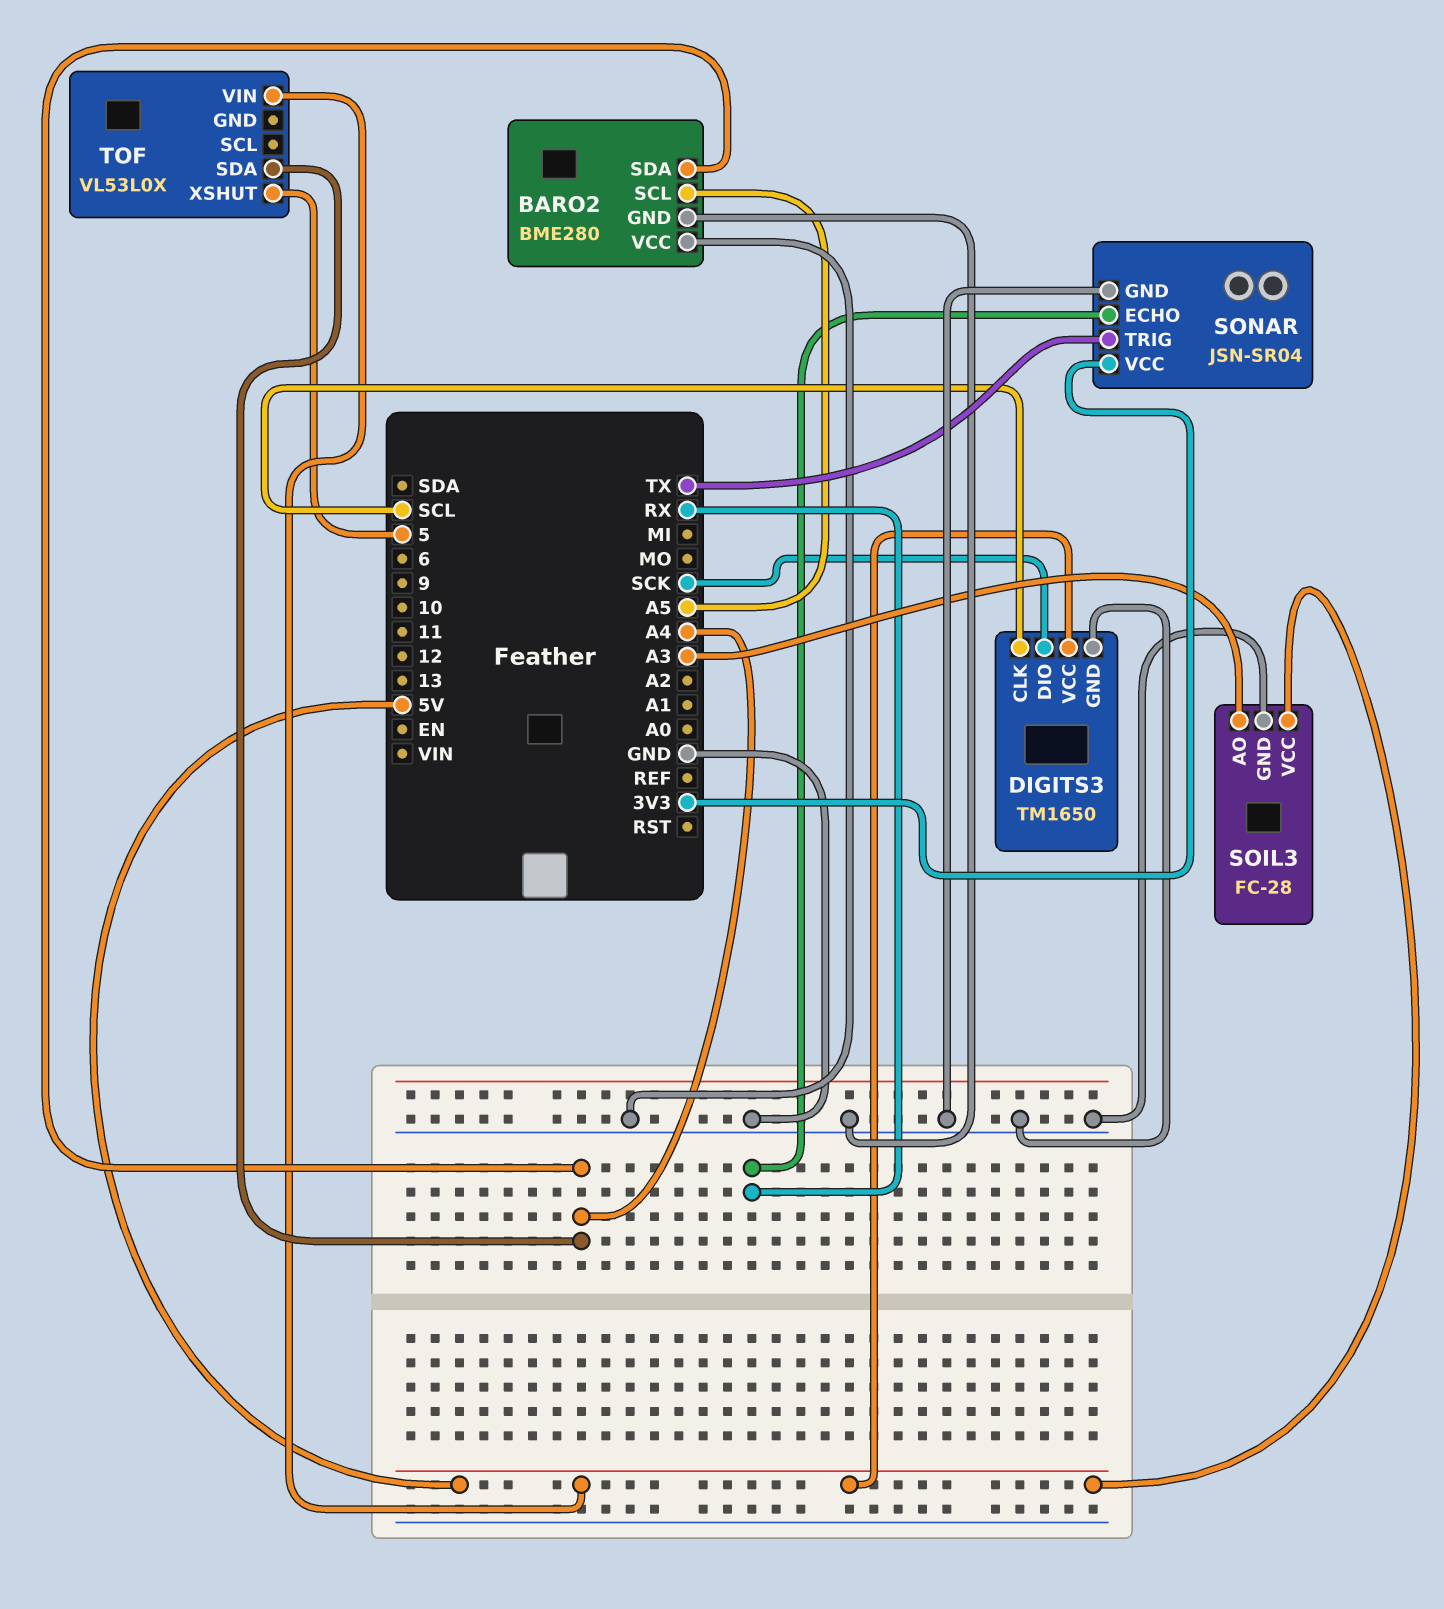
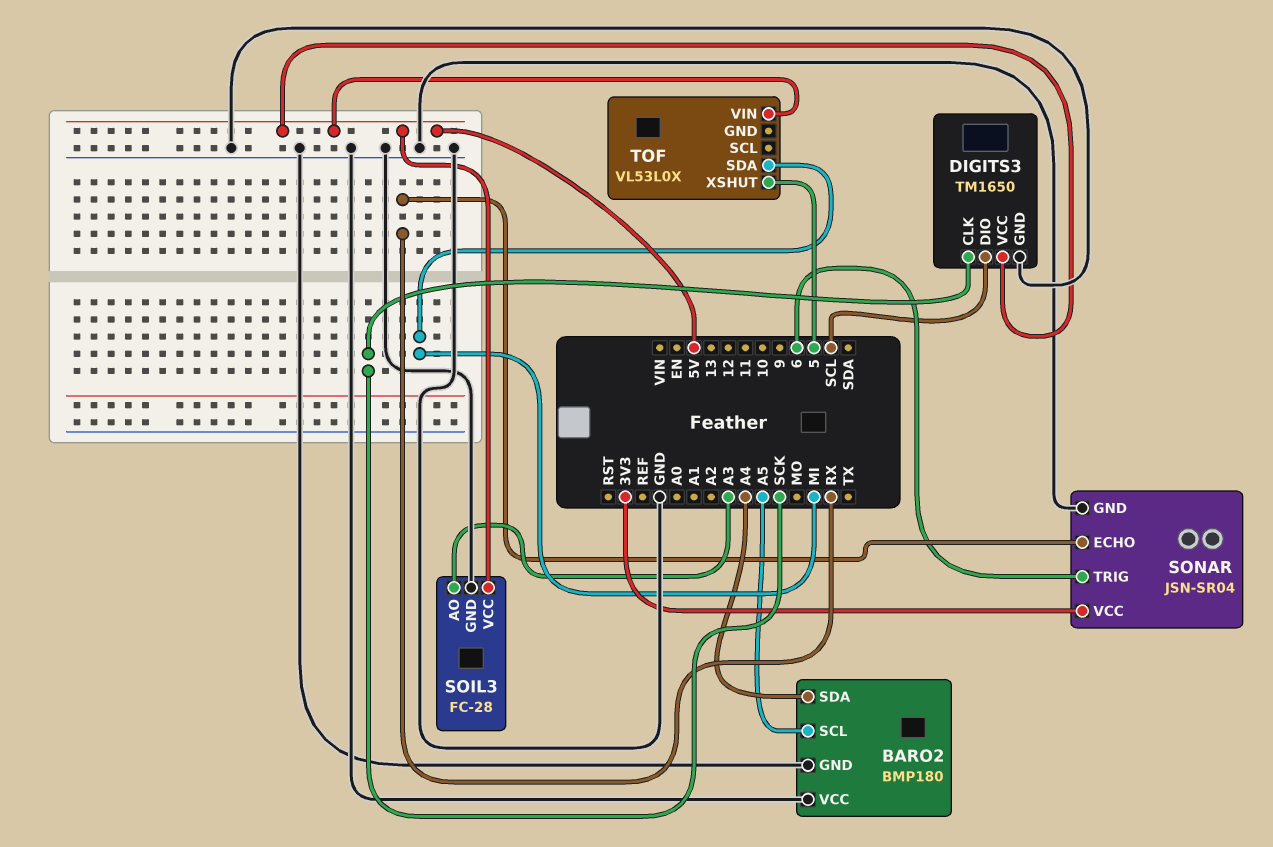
BARO2: BME280 -> BMP180
DIGITS3 pin CLK: SCL -> SCK
DIGITS3 pin DIO: SCK -> SCL
SONAR pin TRIG: TX -> 6
TOF pin SDA: A4 -> MI

